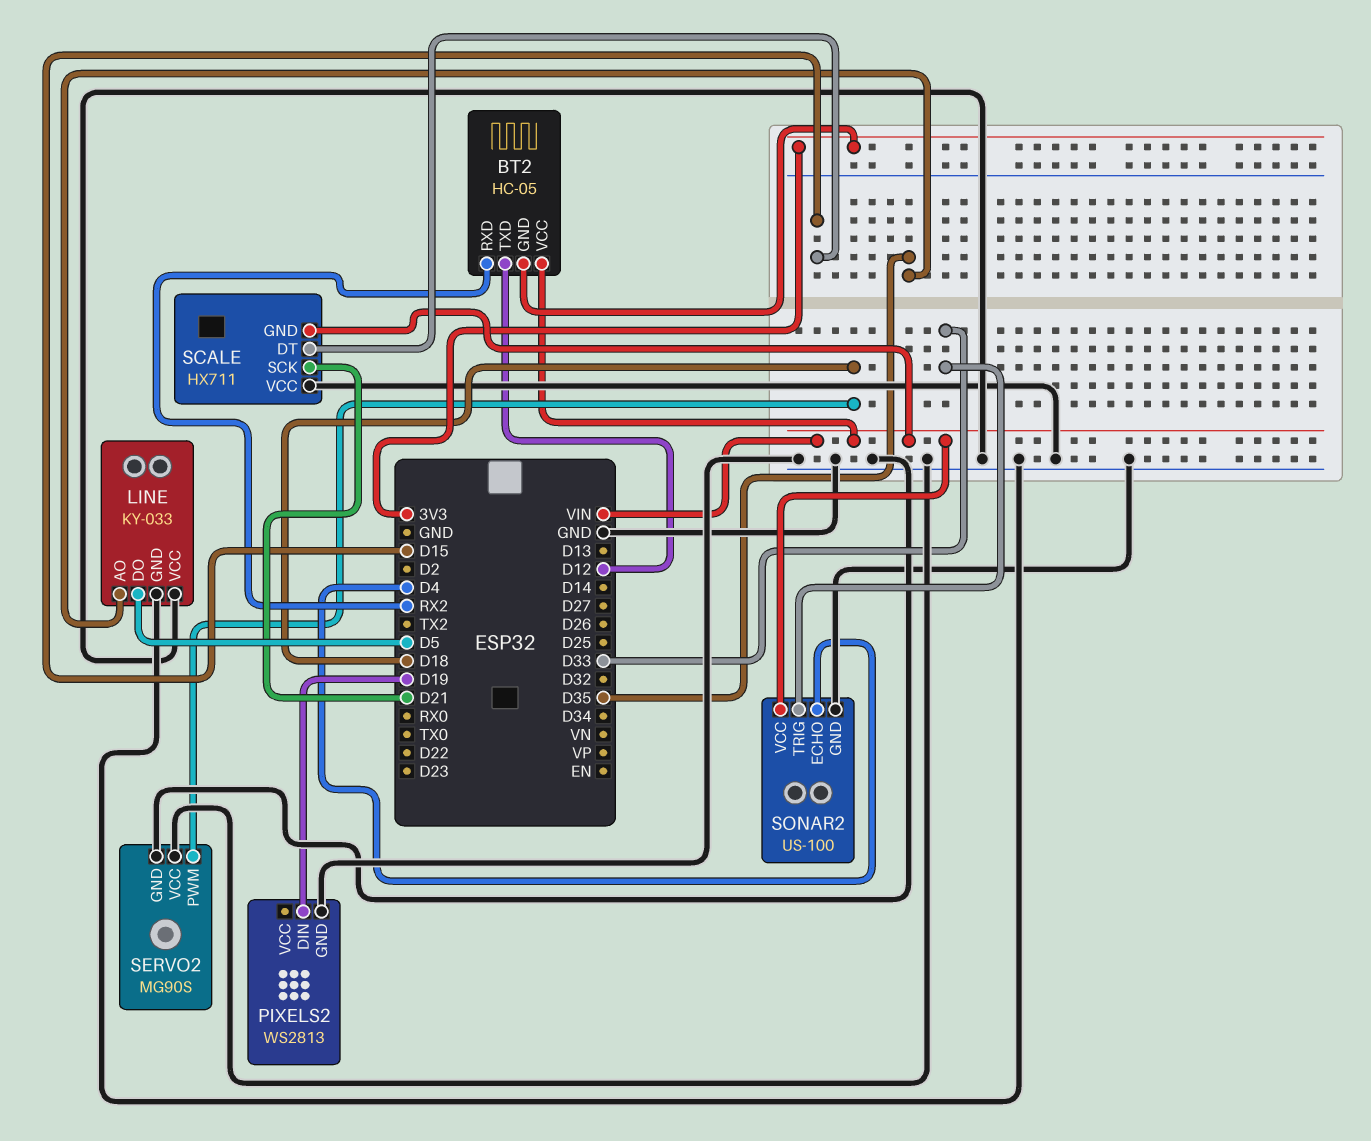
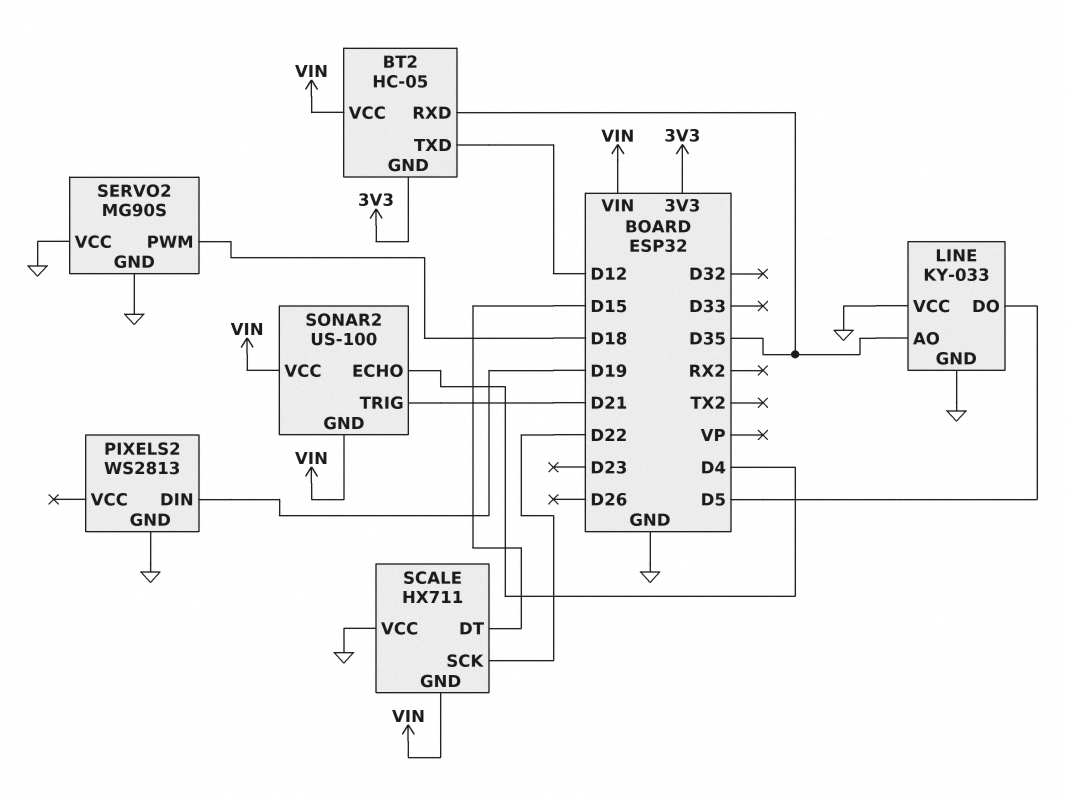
BT2 pin RXD: RX2 -> D35
SCALE pin SCK: D21 -> D22
SONAR2 pin GND: GND -> VIN
SONAR2 pin TRIG: D33 -> D21

